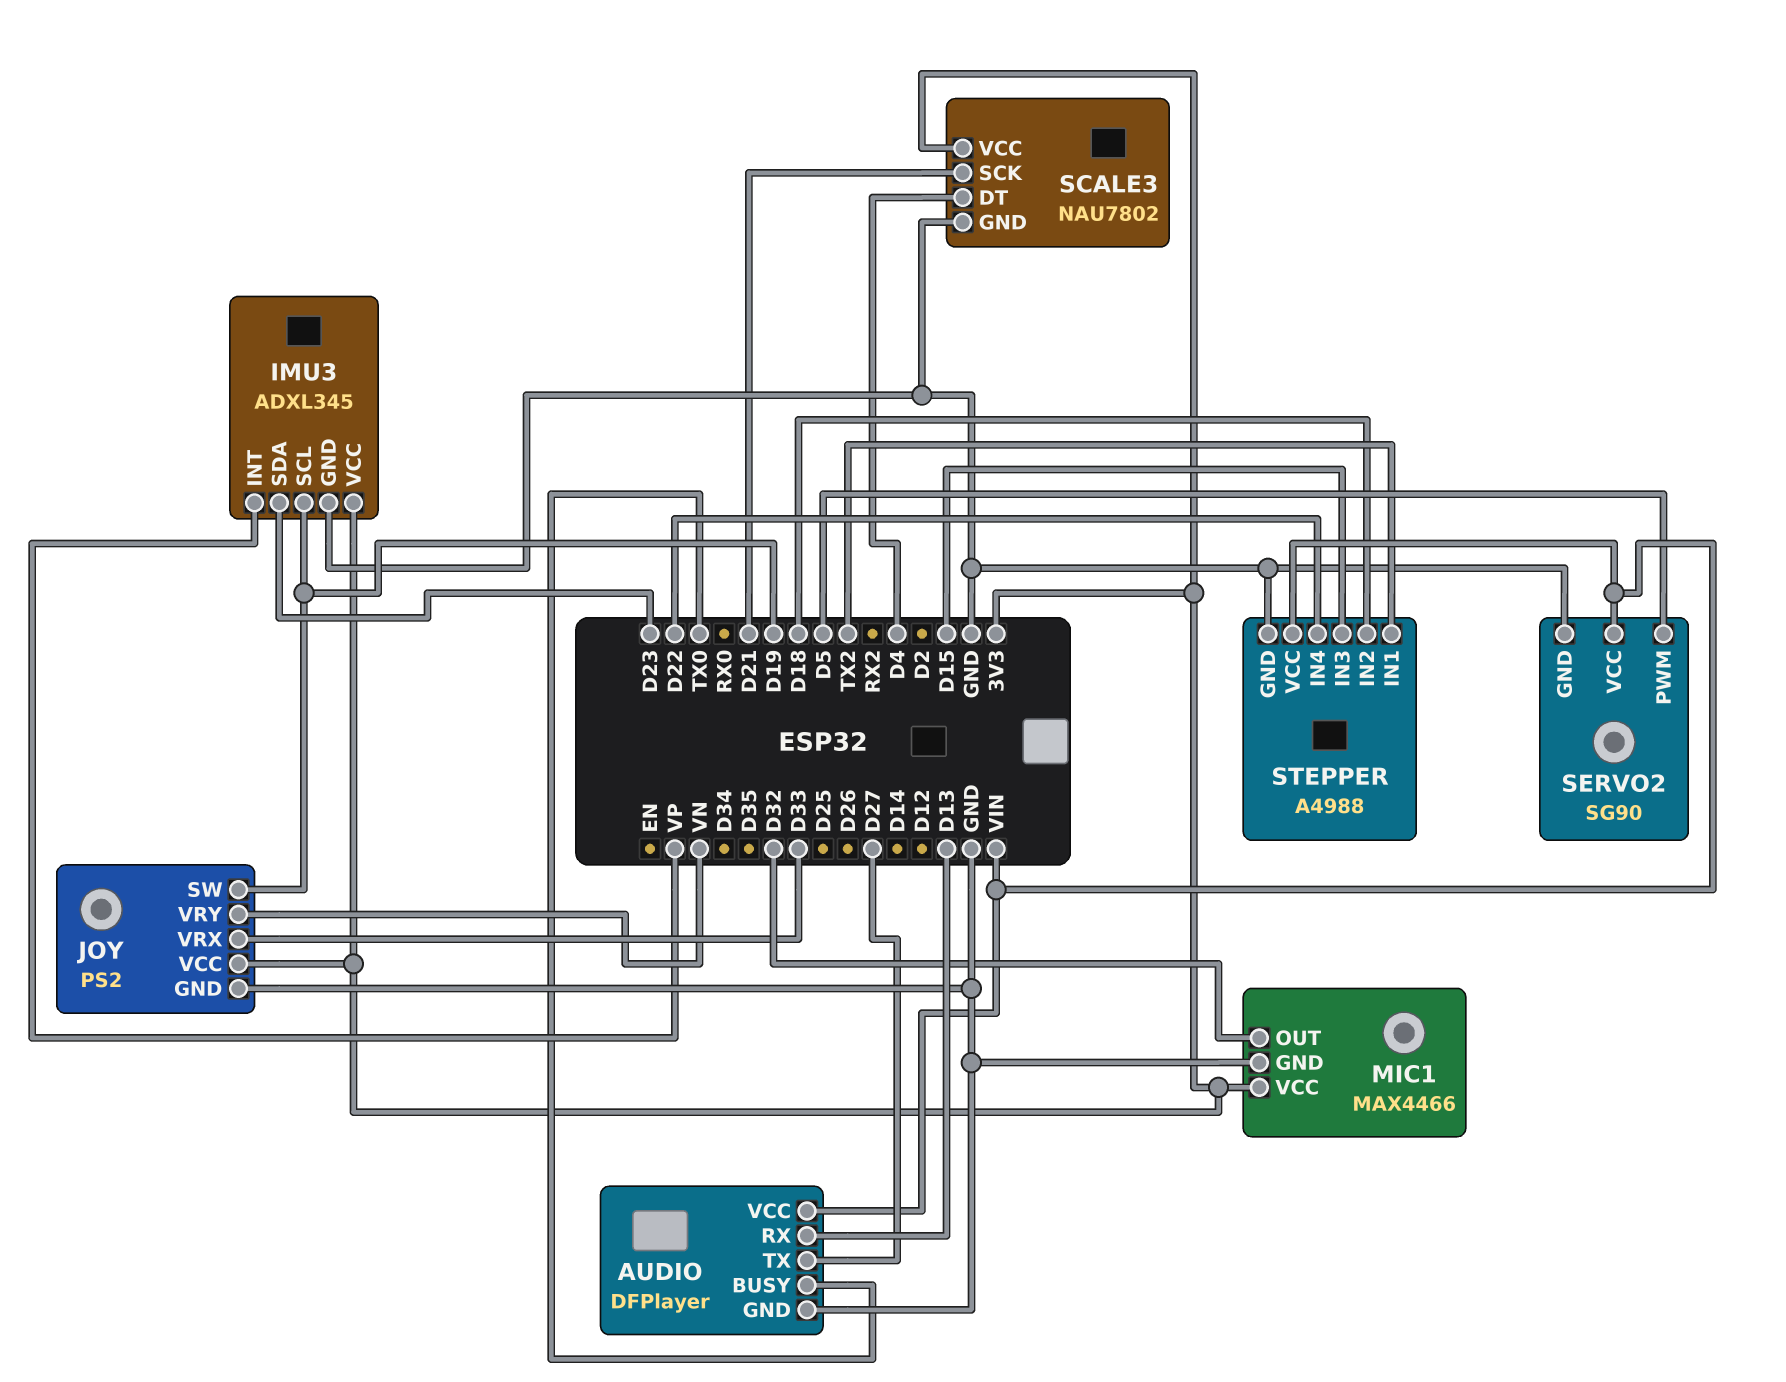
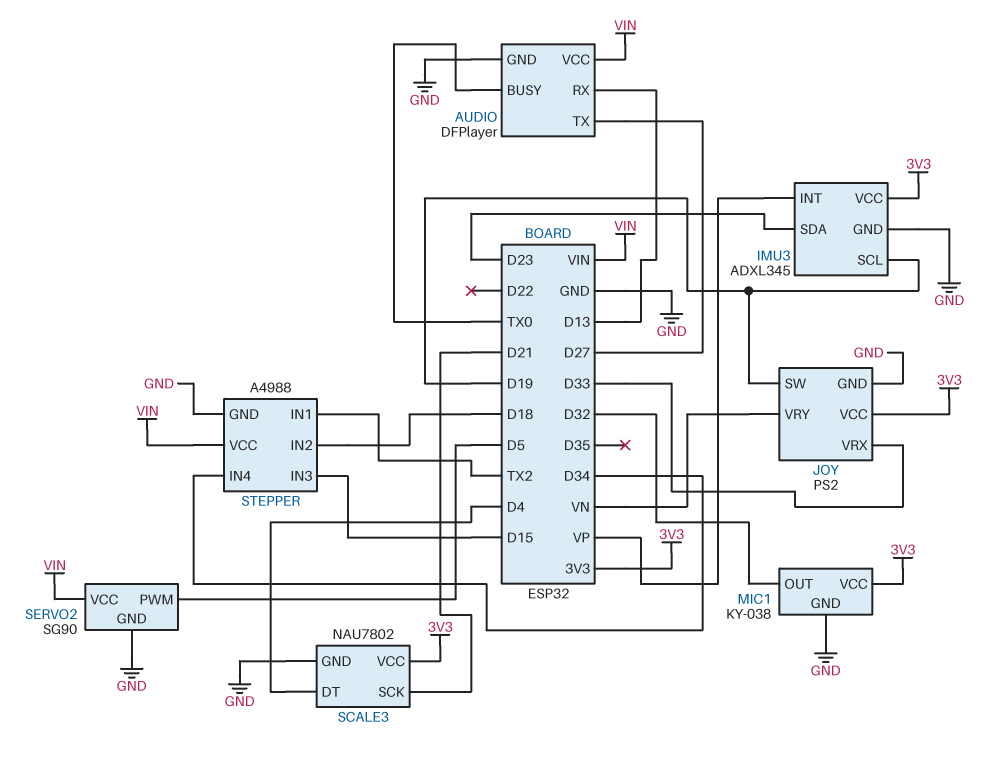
MIC1: MAX4466 -> KY-038
STEPPER pin IN4: D22 -> D34

